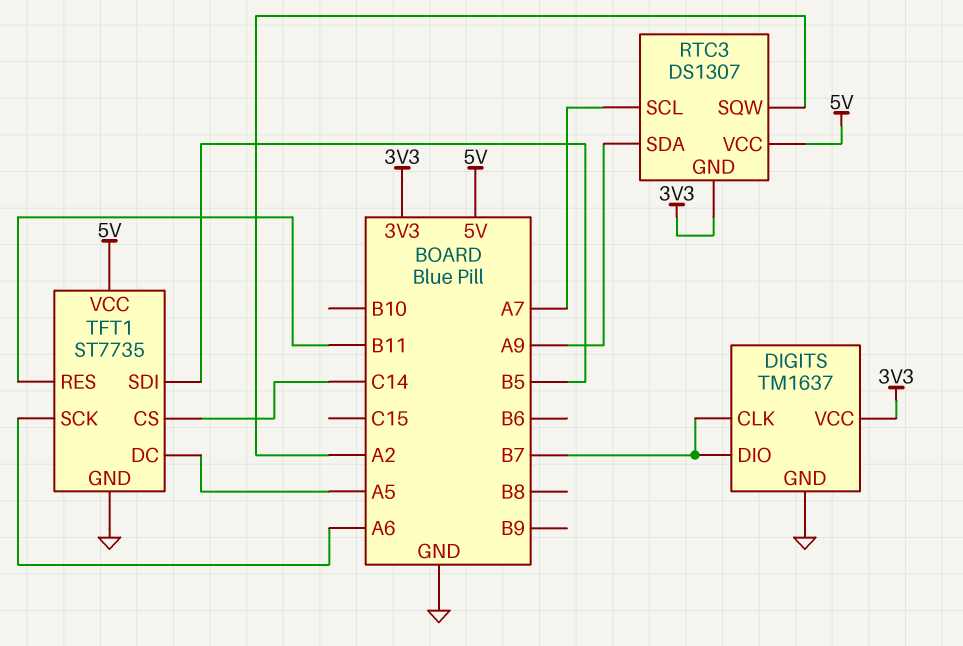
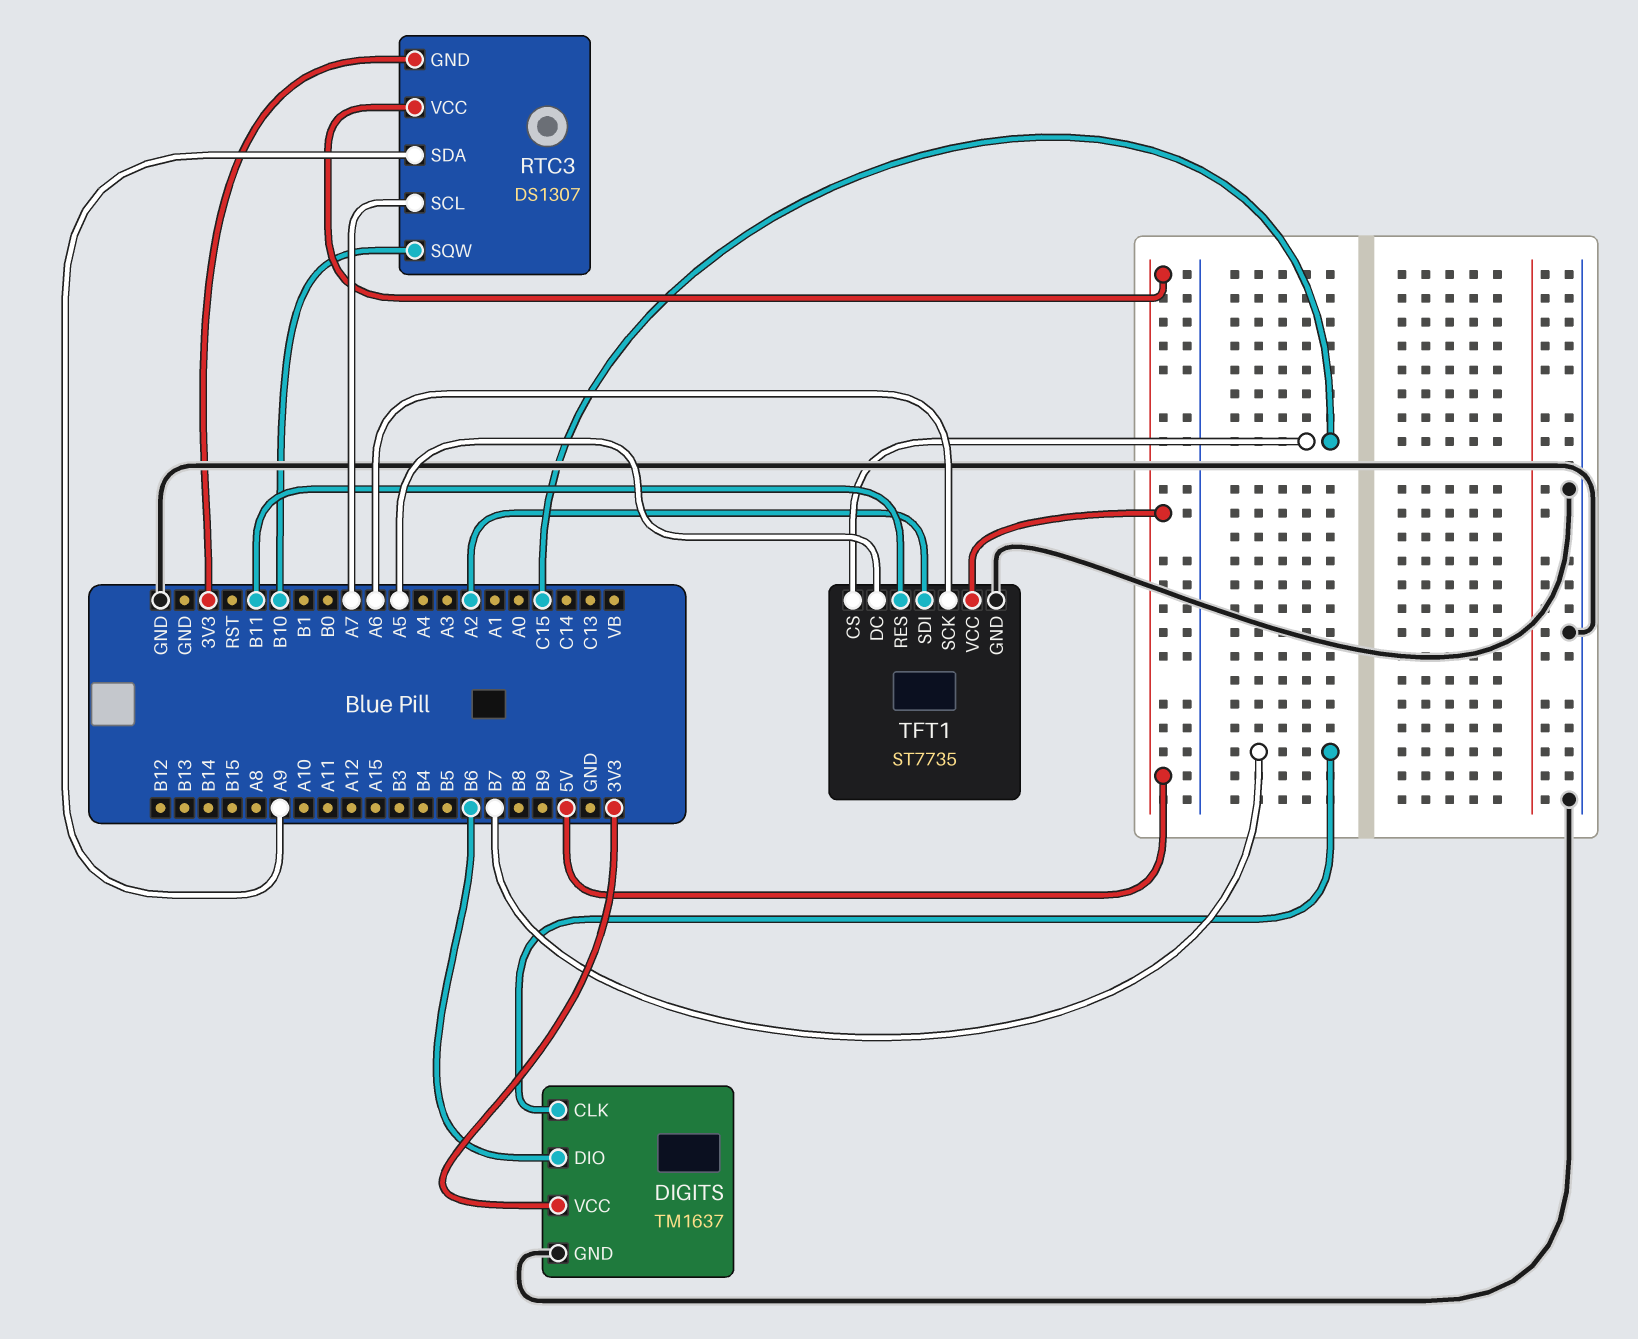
DIGITS pin DIO: B7 -> B6
RTC3 pin SQW: A2 -> B10
TFT1 pin CS: C14 -> C15
TFT1 pin SDI: B5 -> A2

